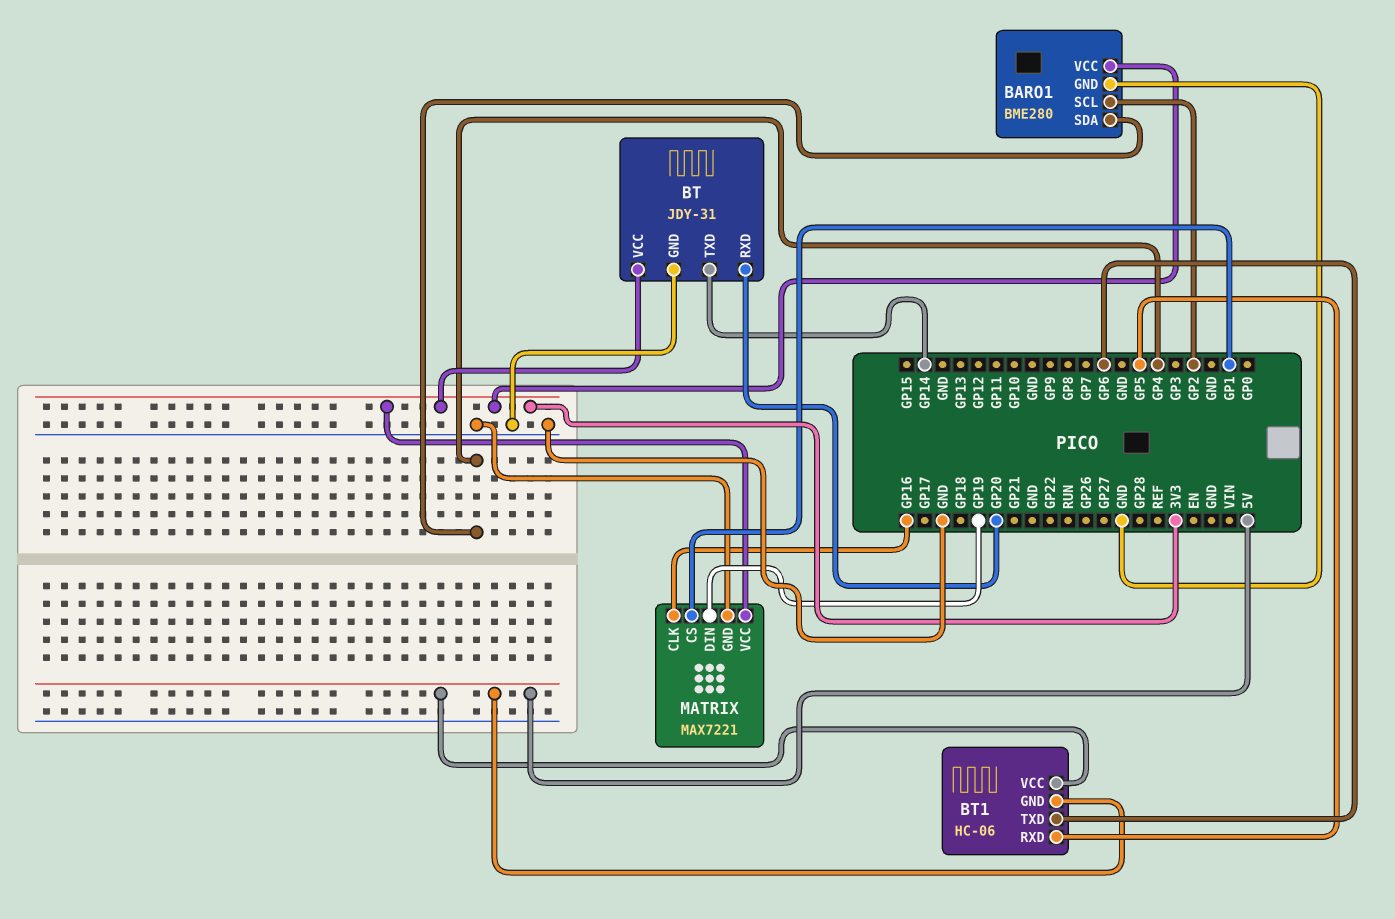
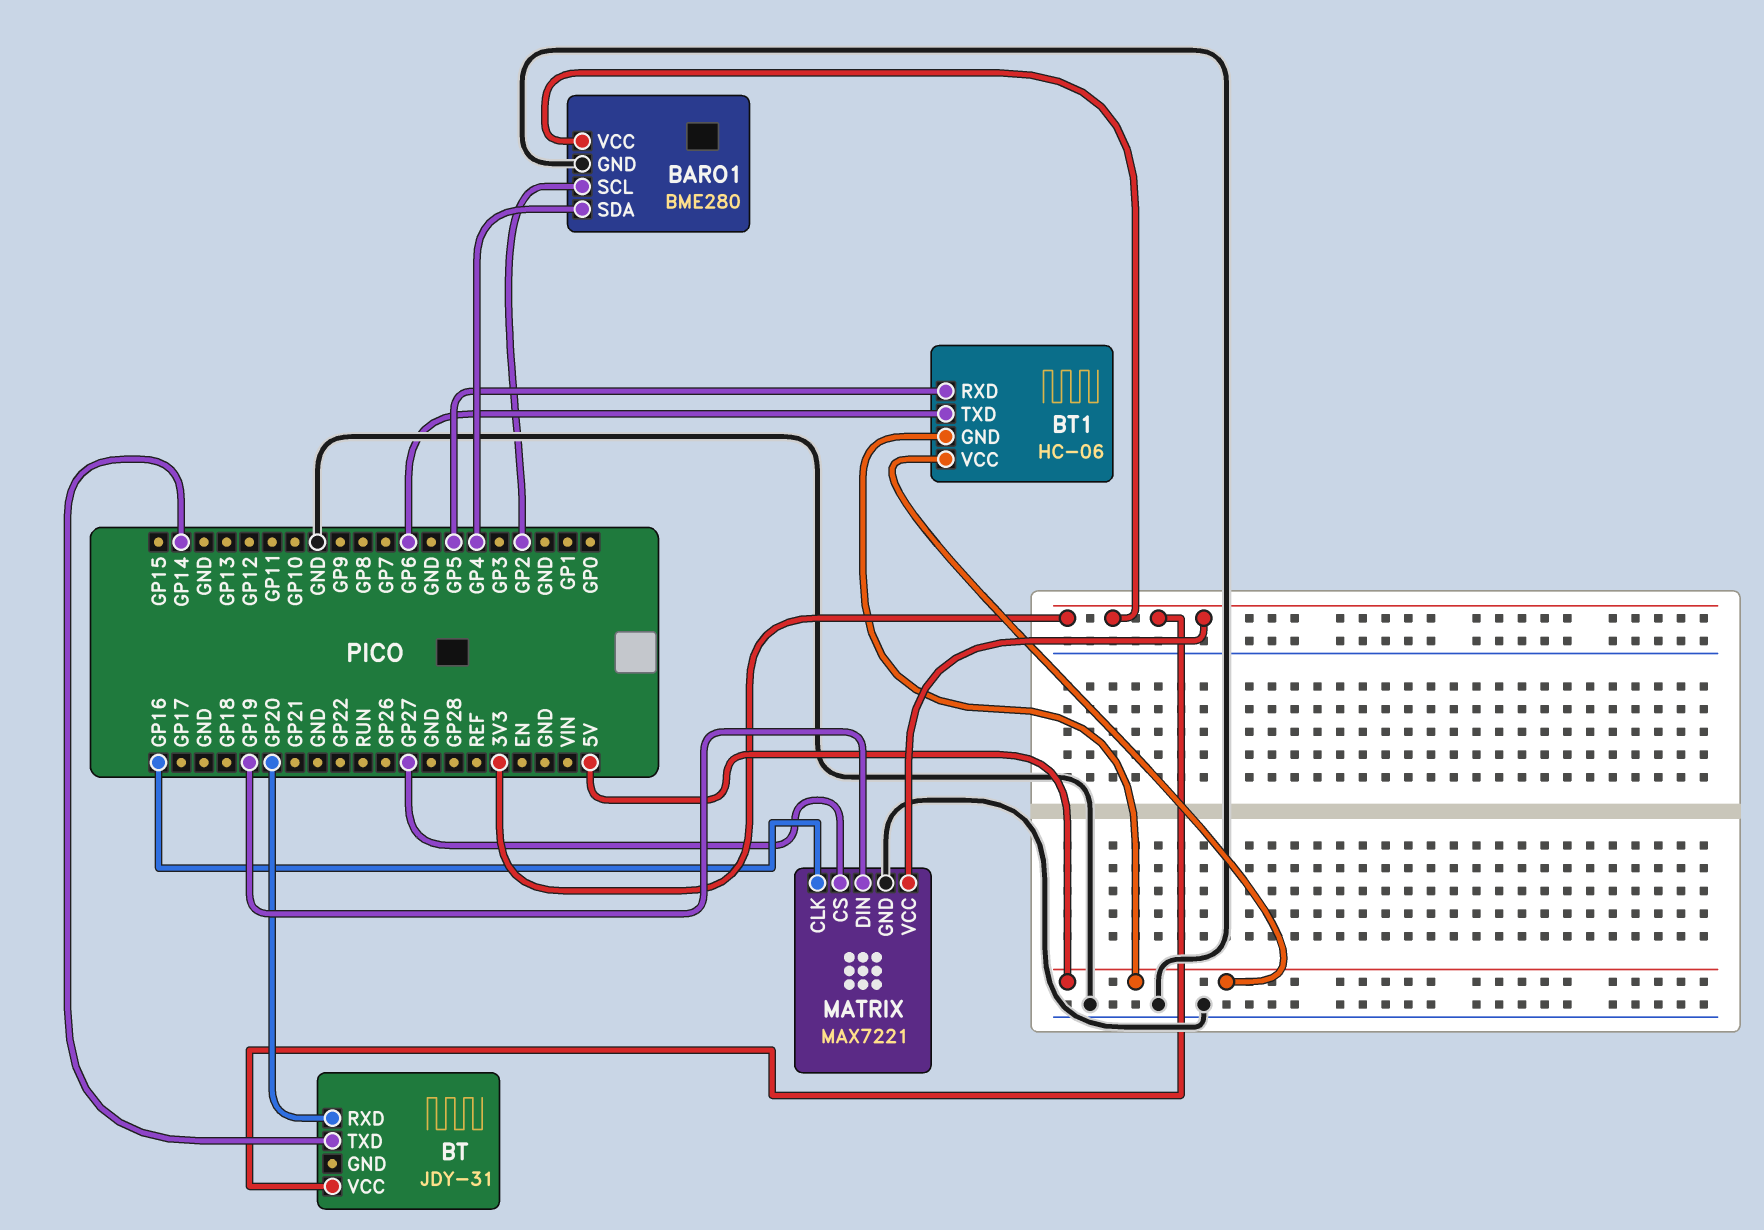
BT pin GND: GND -> none
MATRIX pin CS: GP1 -> GP27

